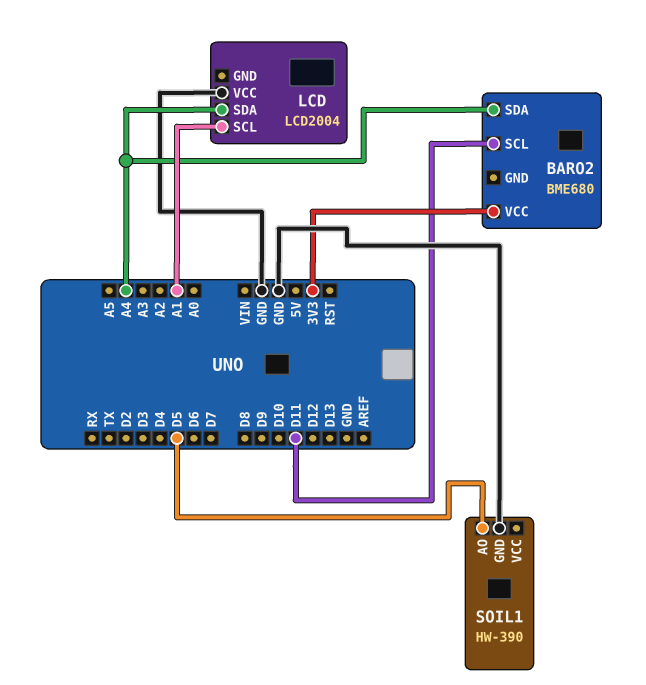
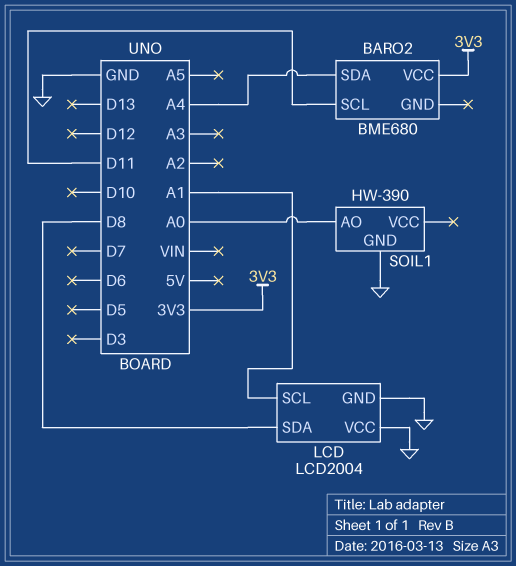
LCD pin GND: none -> GND
LCD pin SDA: A4 -> D8
SOIL1 pin AO: D5 -> A0

